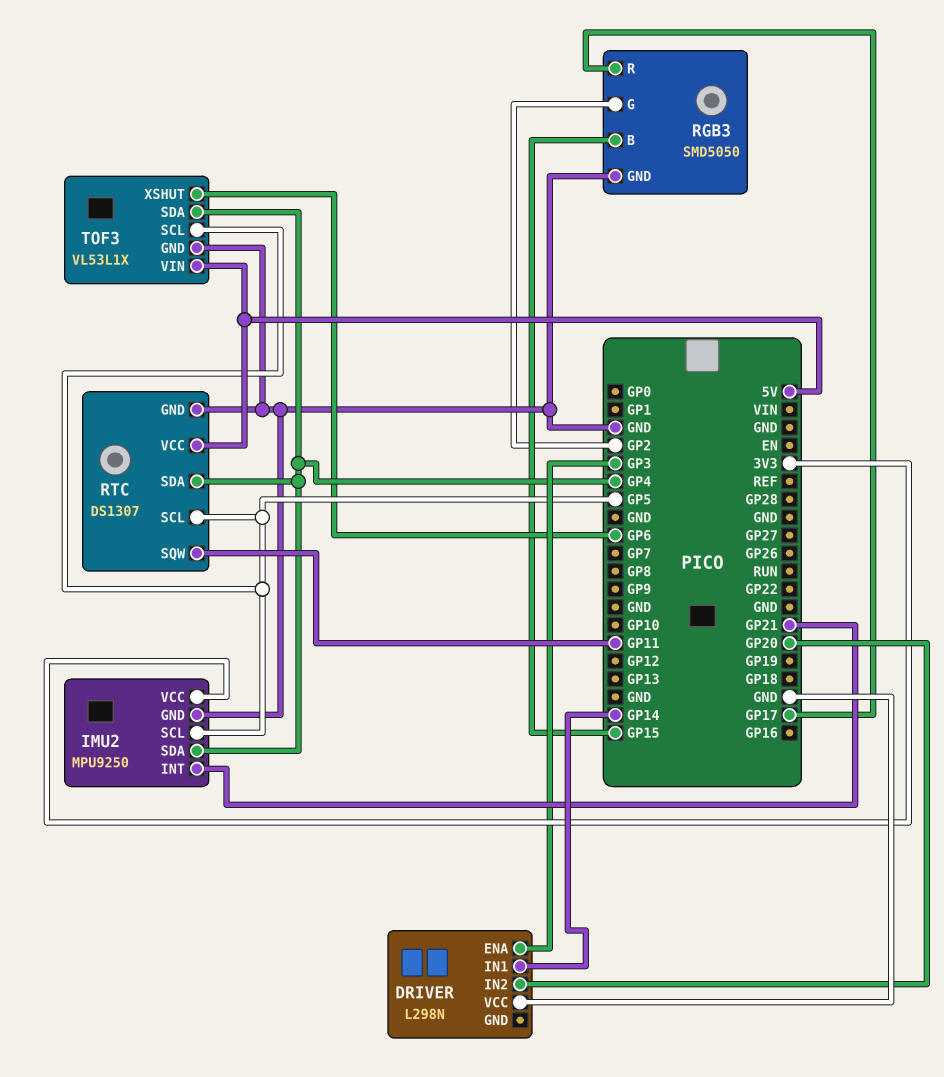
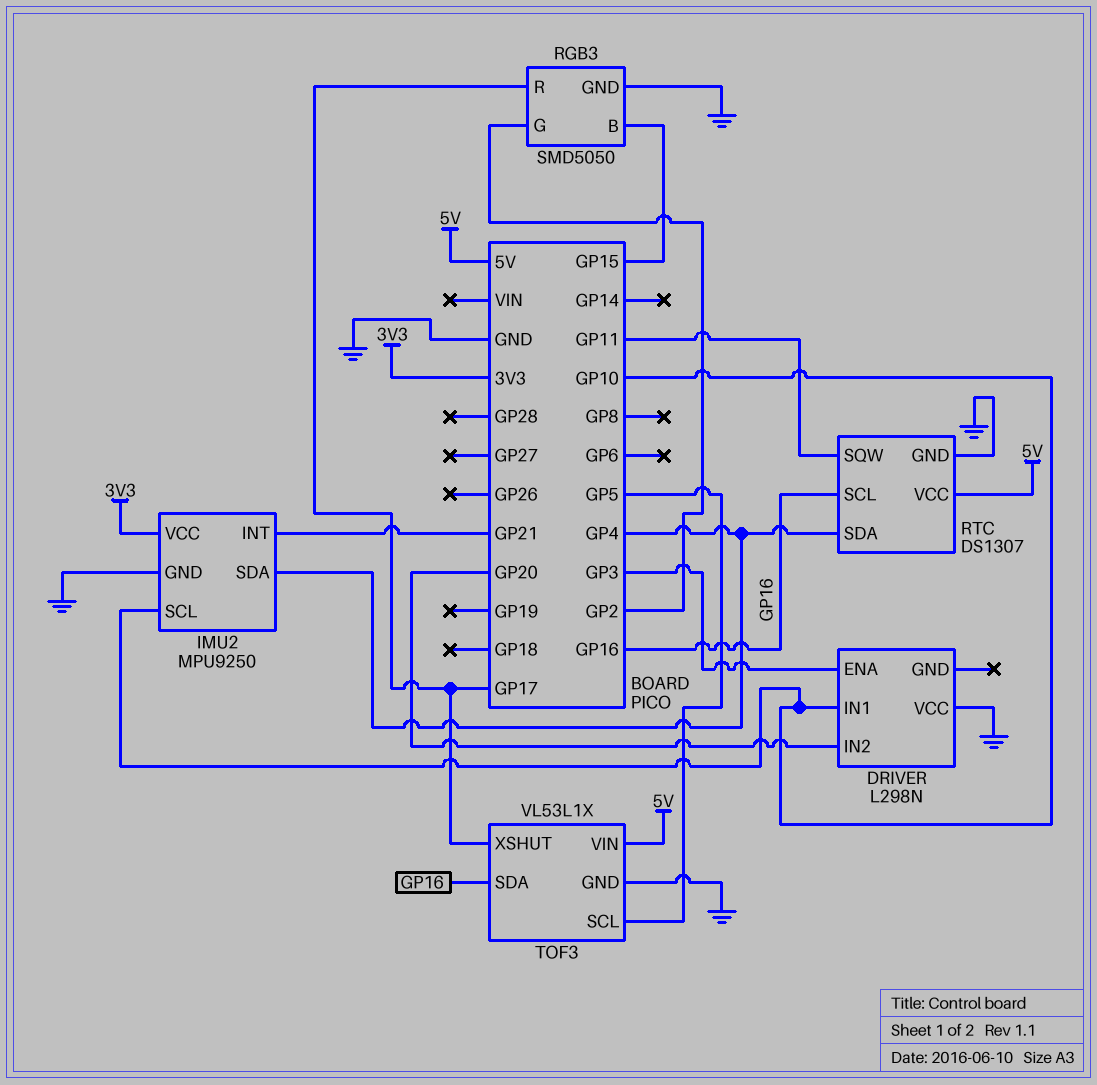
DRIVER pin IN1: GP14 -> GP10
IMU2 pin SCL: GP5 -> GP10
RTC pin SCL: GP5 -> GP16
TOF3 pin SDA: GP4 -> GP16
TOF3 pin XSHUT: GP6 -> GP17

